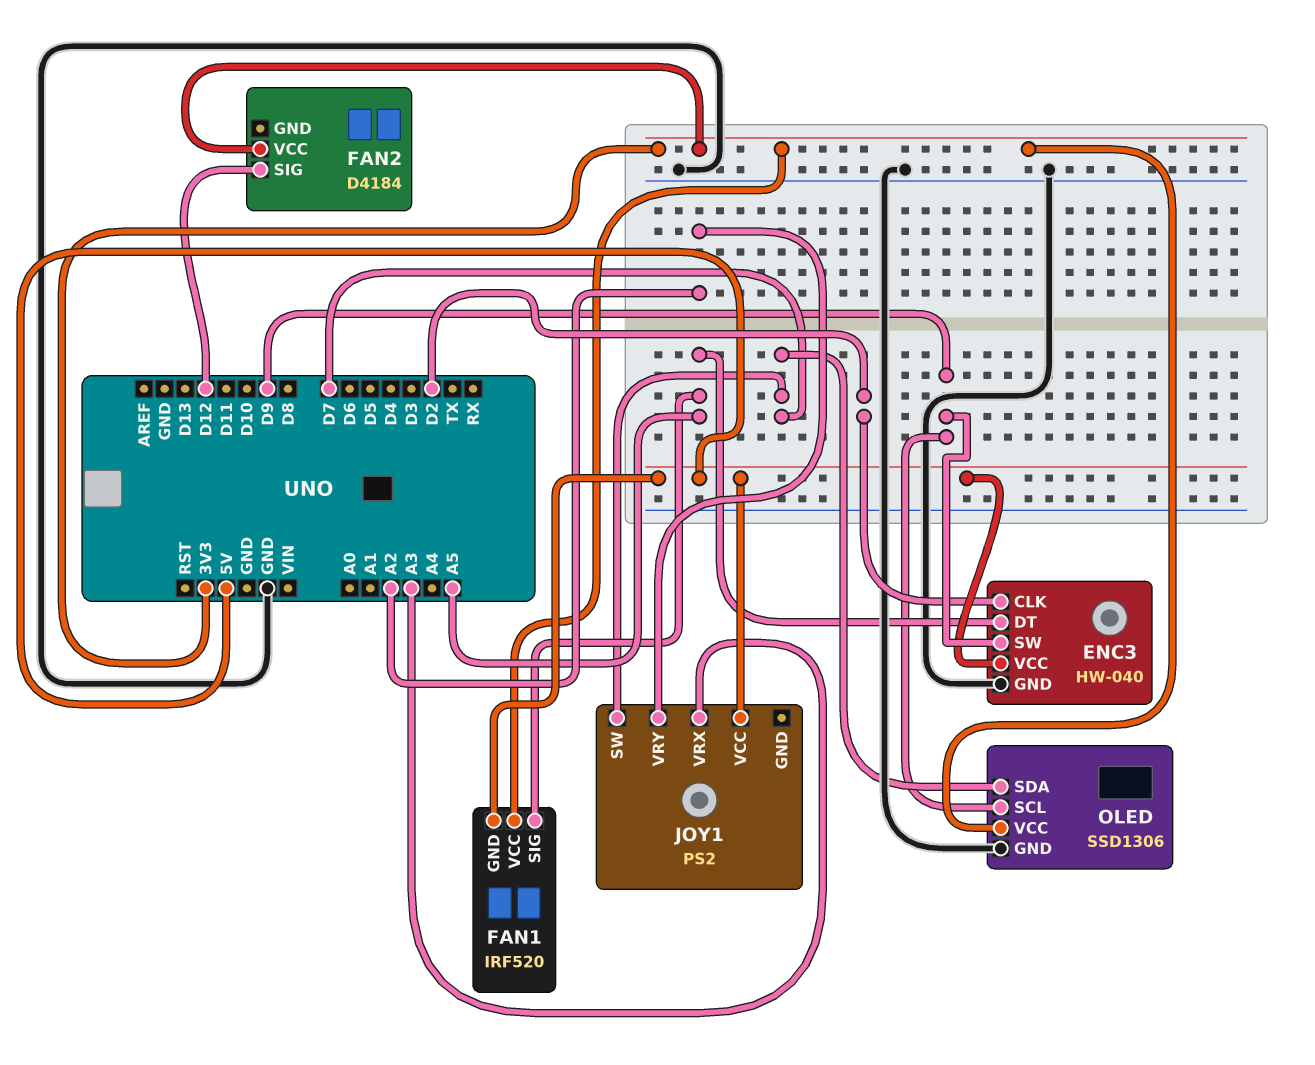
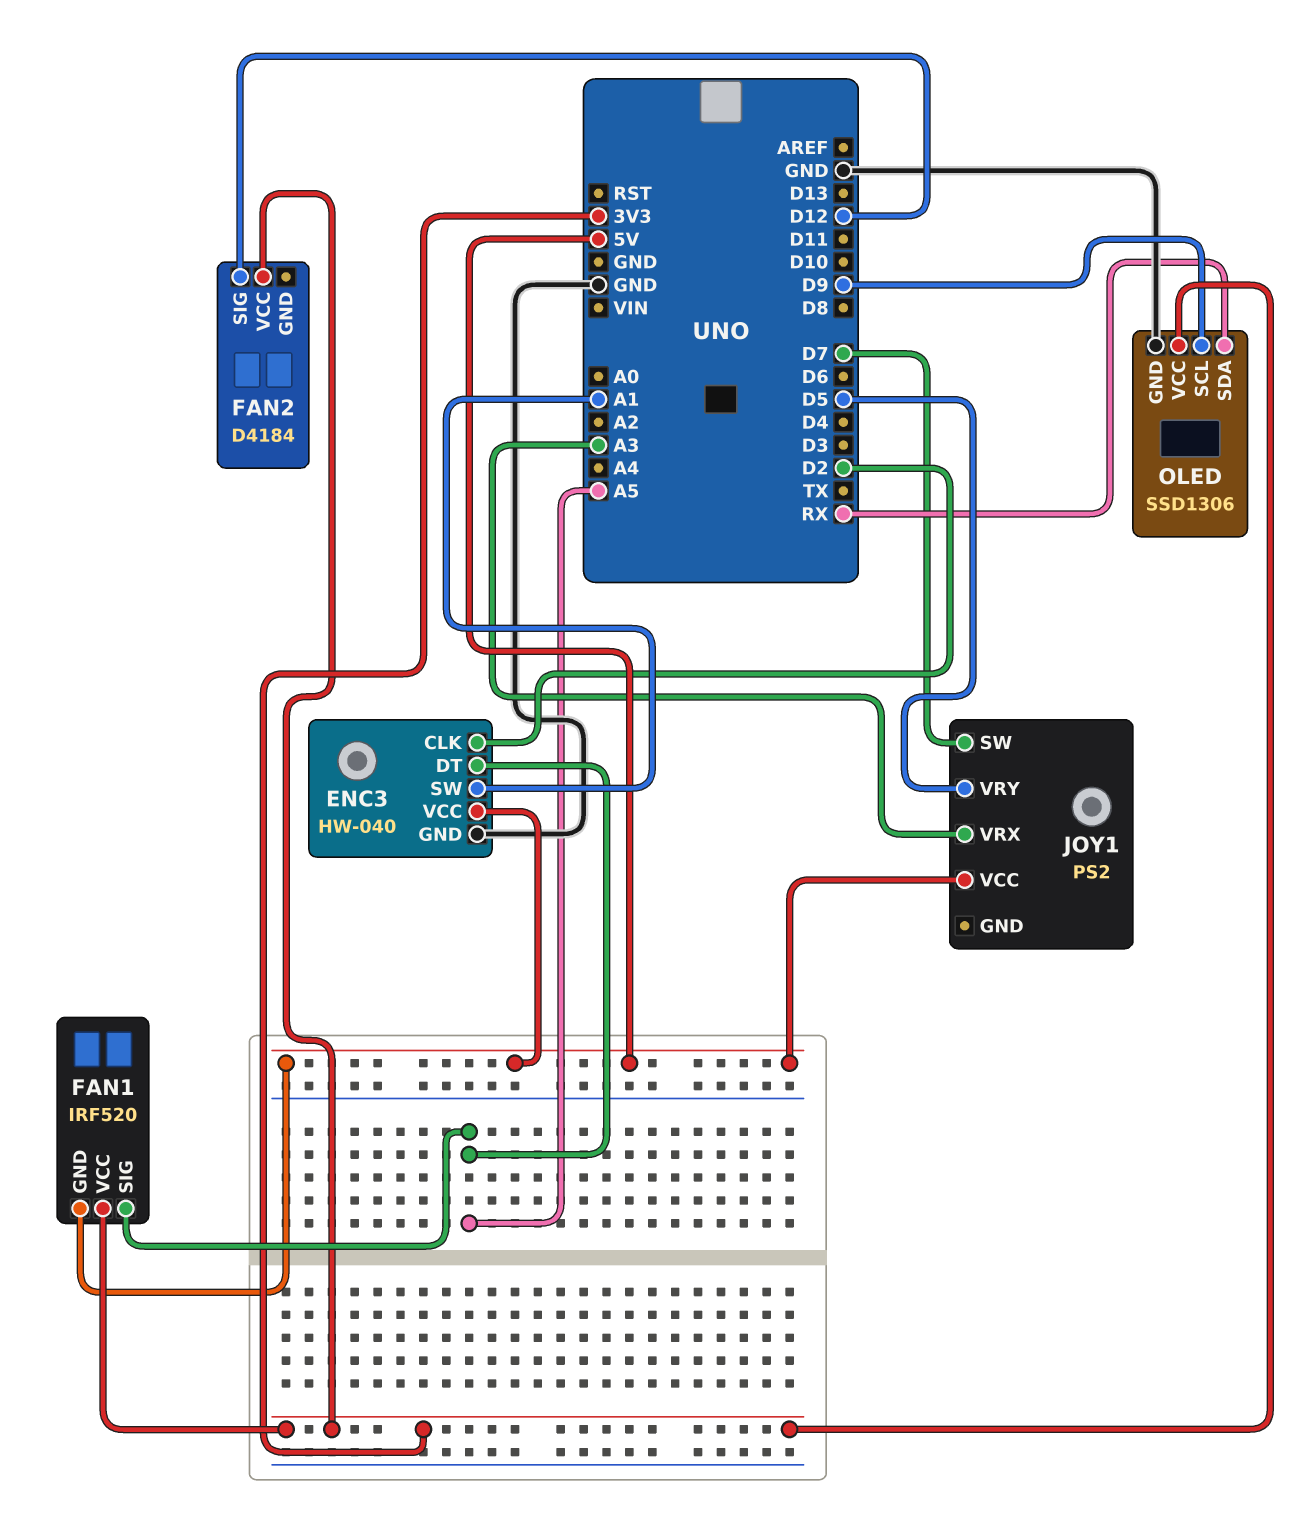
ENC3 pin SW: D9 -> A1
JOY1 pin VRY: A2 -> D5
OLED pin SDA: D7 -> RX

